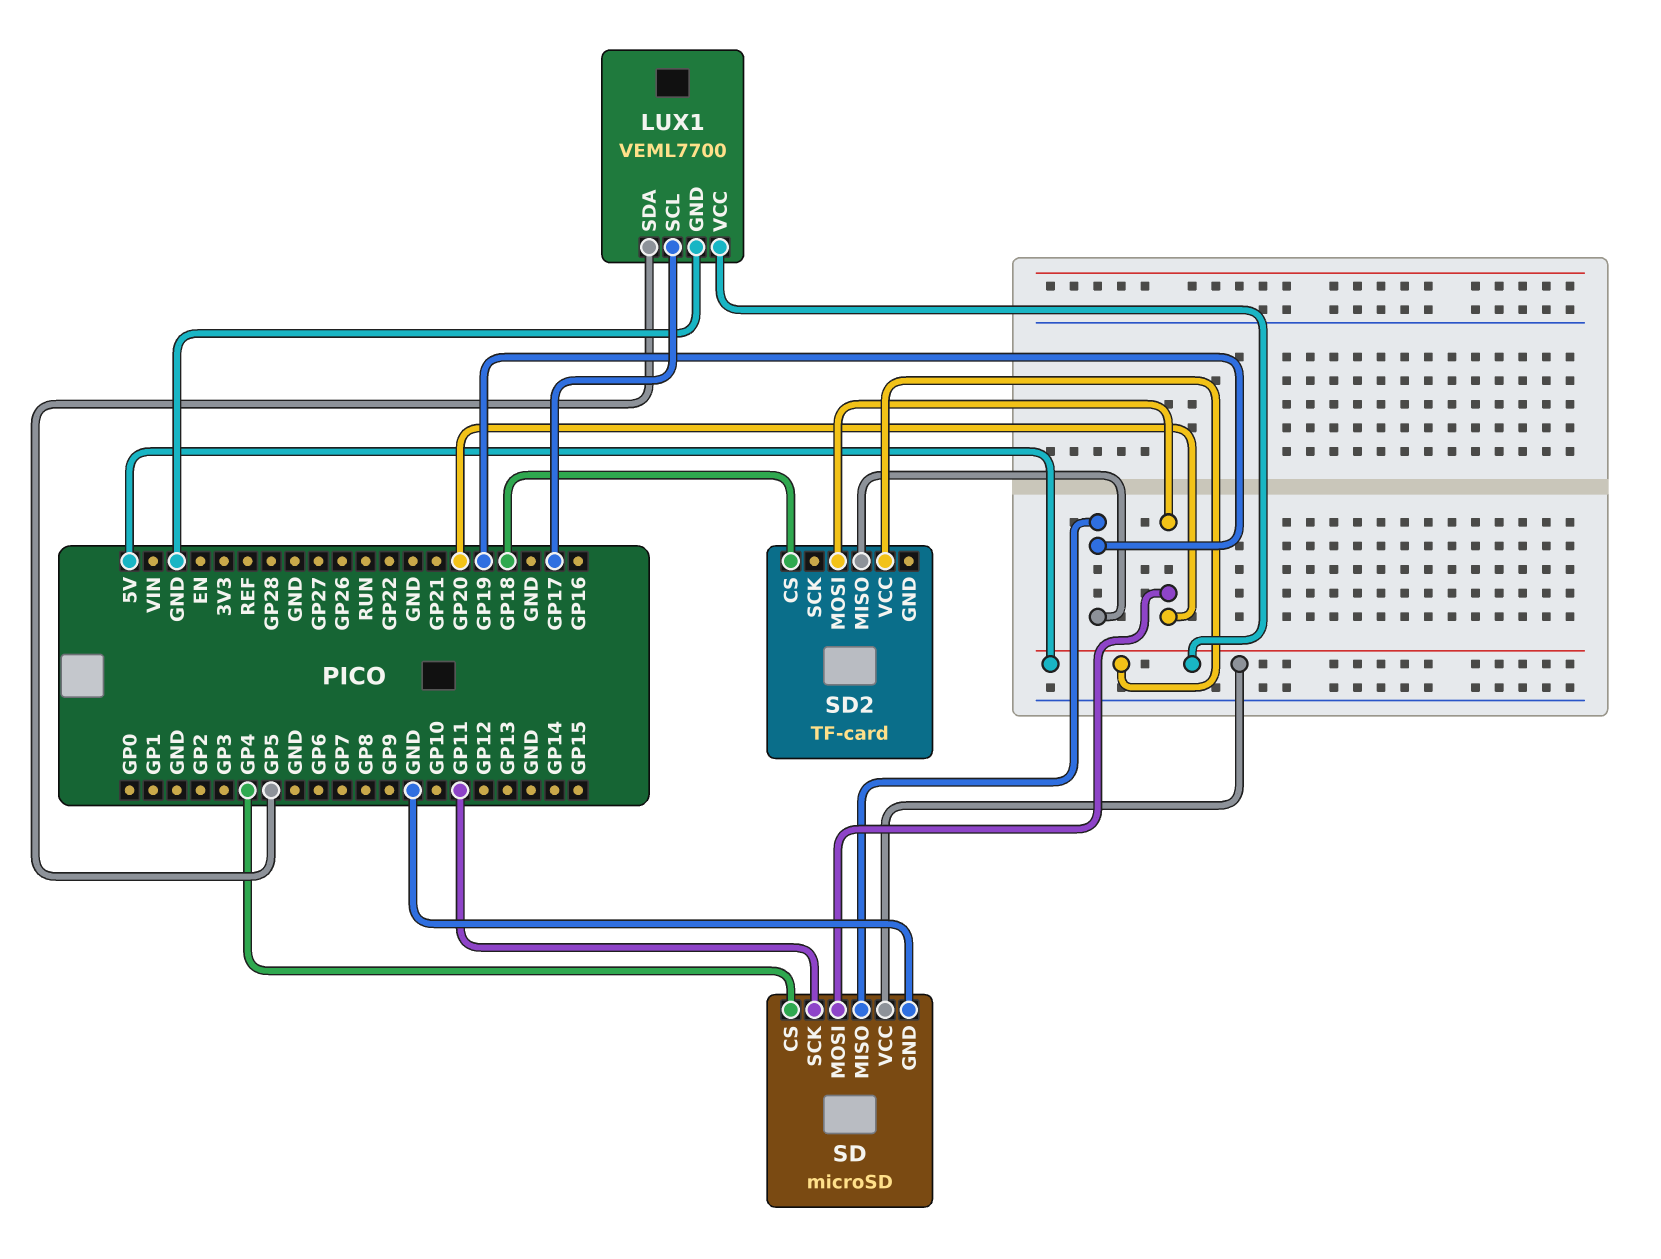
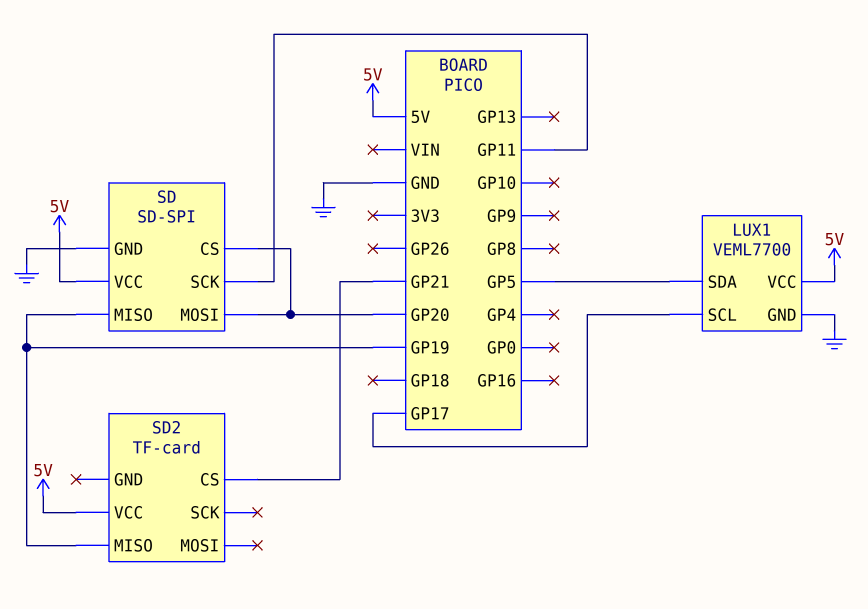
SD: microSD -> SD-SPI
SD pin CS: GP4 -> GP20
SD2 pin CS: GP18 -> GP21
SD2 pin MOSI: GP20 -> none

